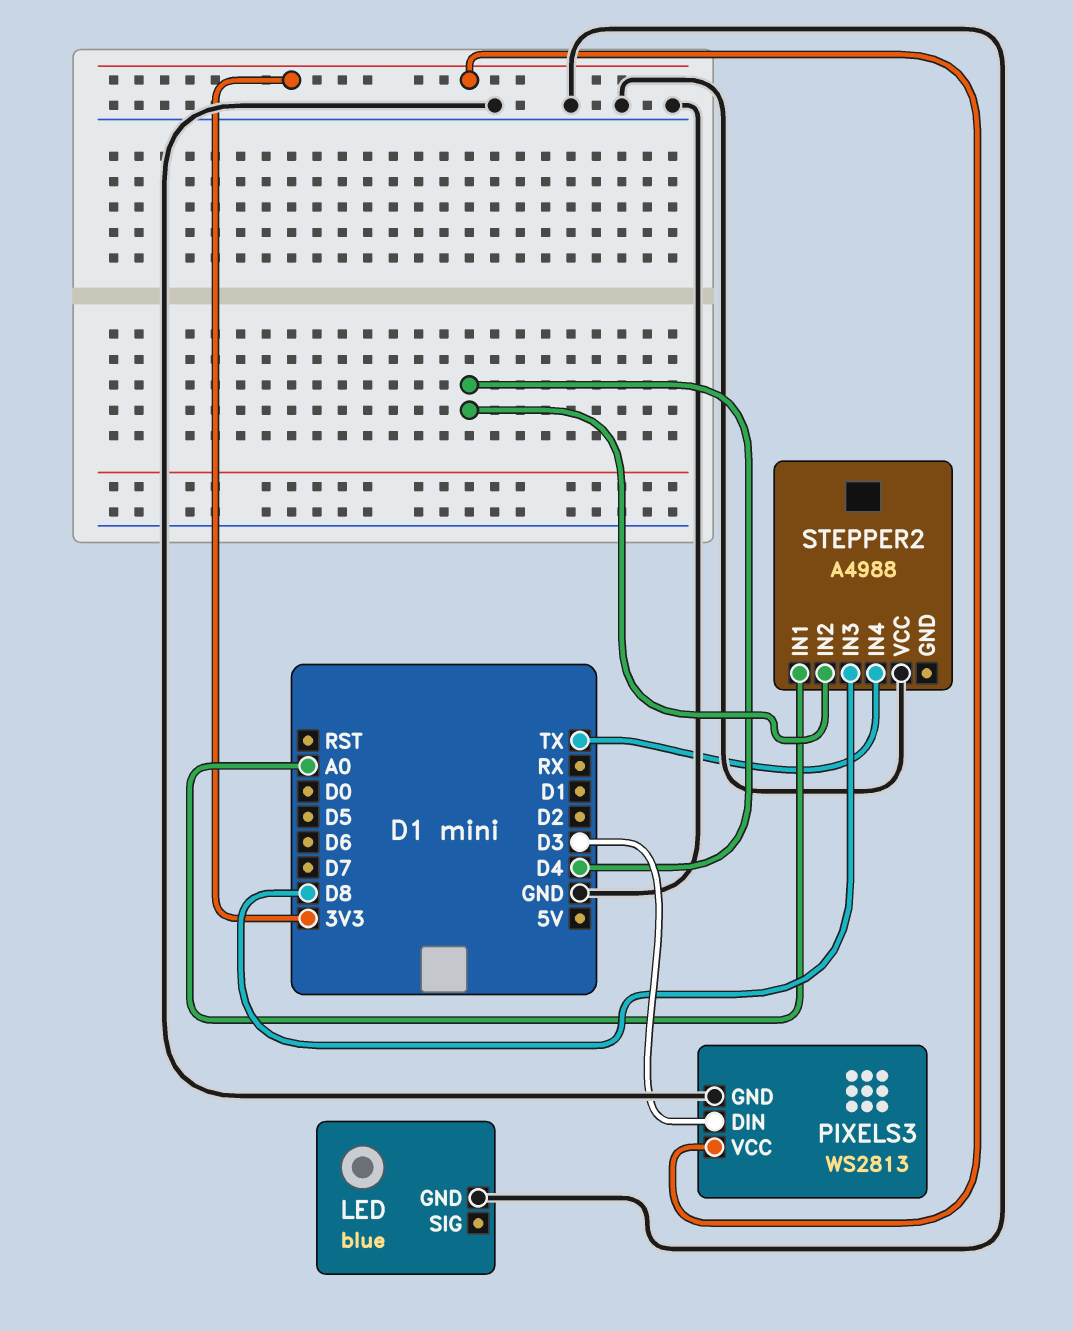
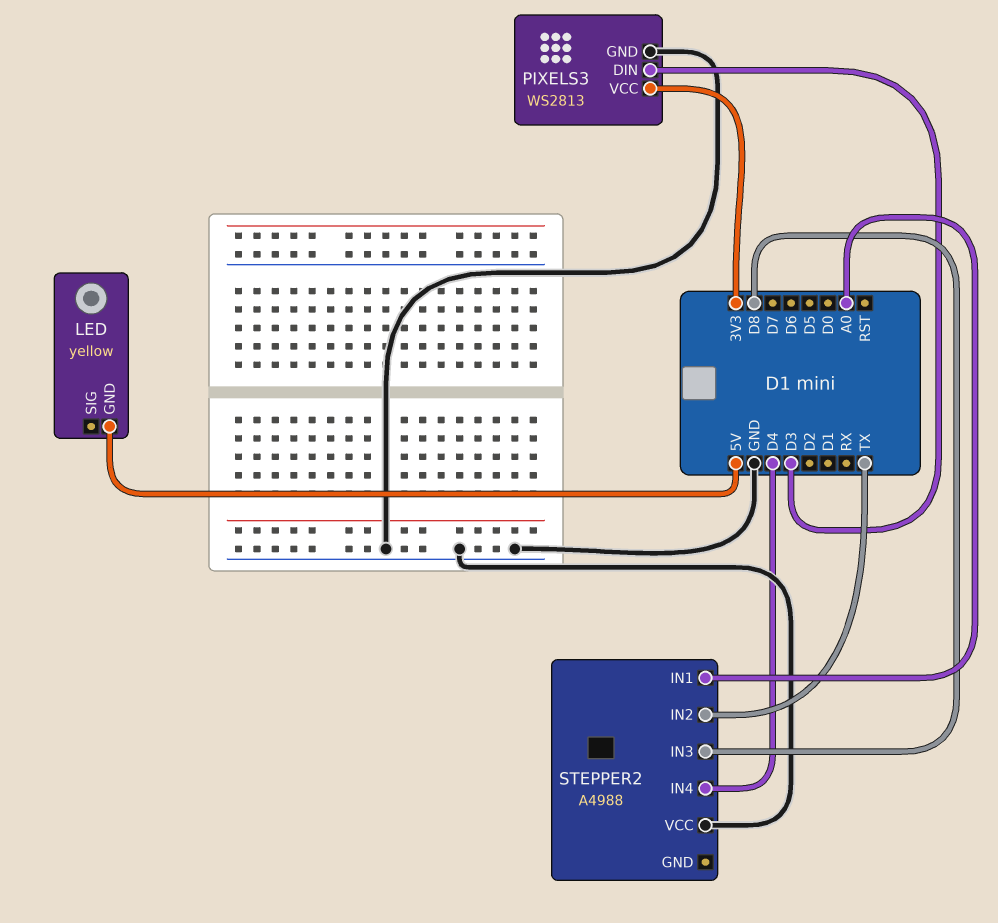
LED: blue -> yellow
LED pin GND: GND -> 5V
STEPPER2 pin IN2: D4 -> TX
STEPPER2 pin IN4: TX -> D4

